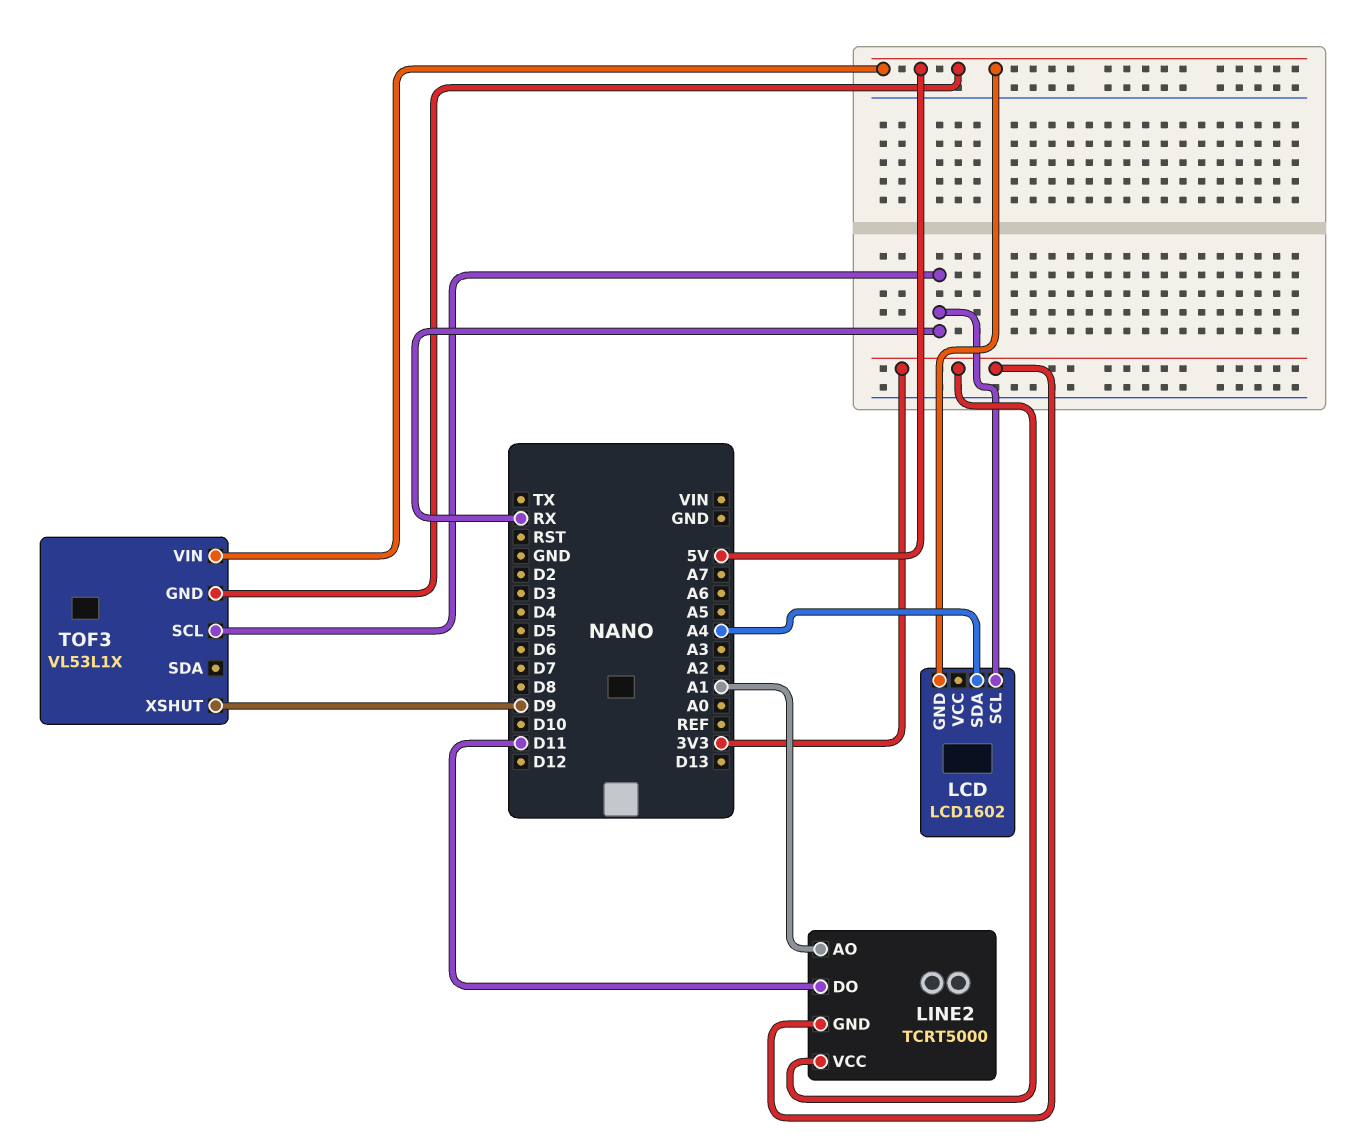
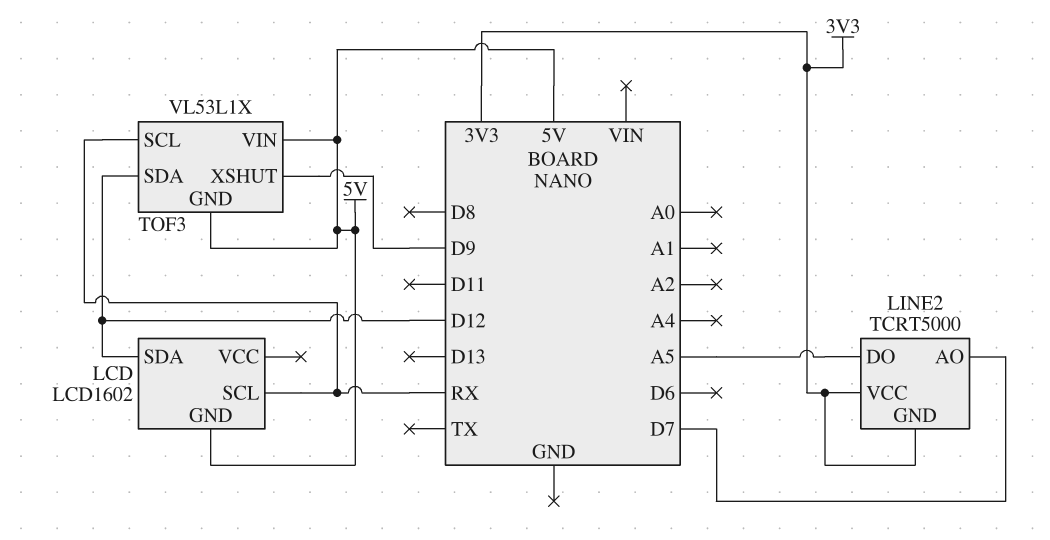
LCD pin SDA: A4 -> D12
LINE2 pin AO: A1 -> D7
LINE2 pin DO: D11 -> A5
TOF3 pin SDA: none -> D12

